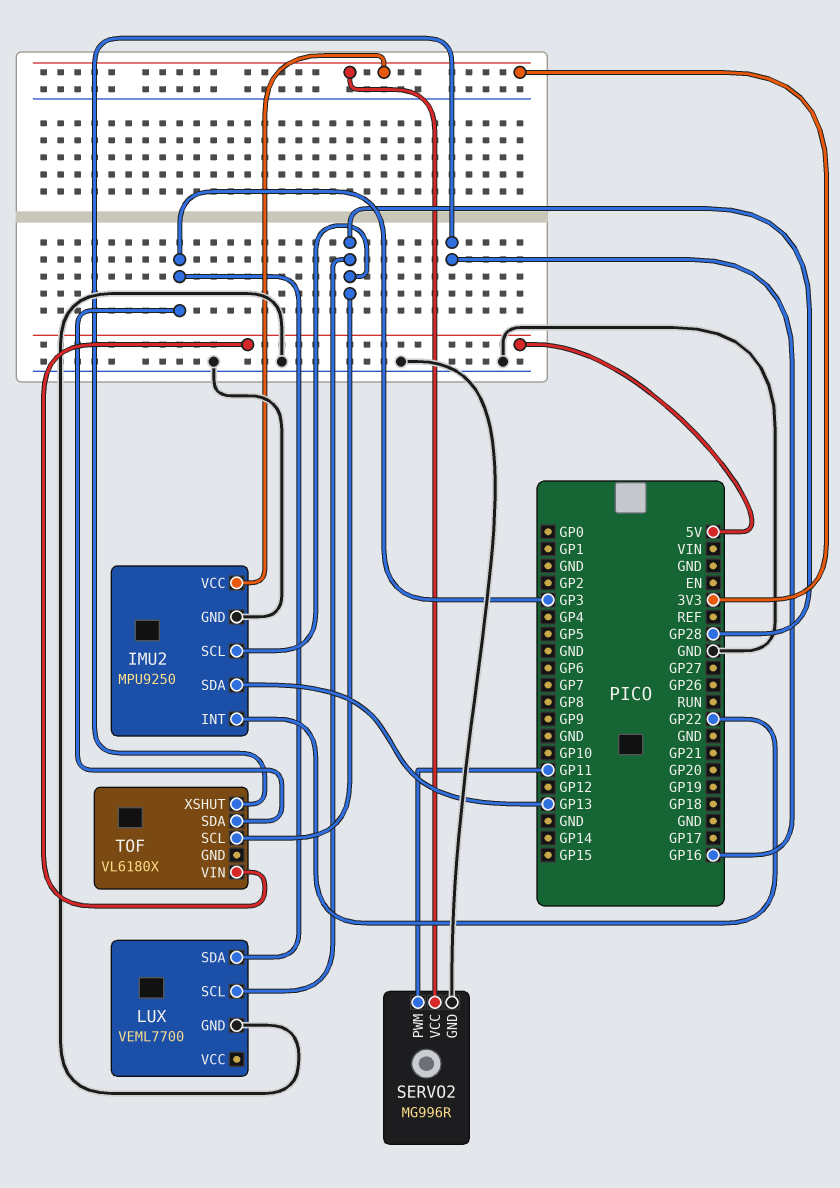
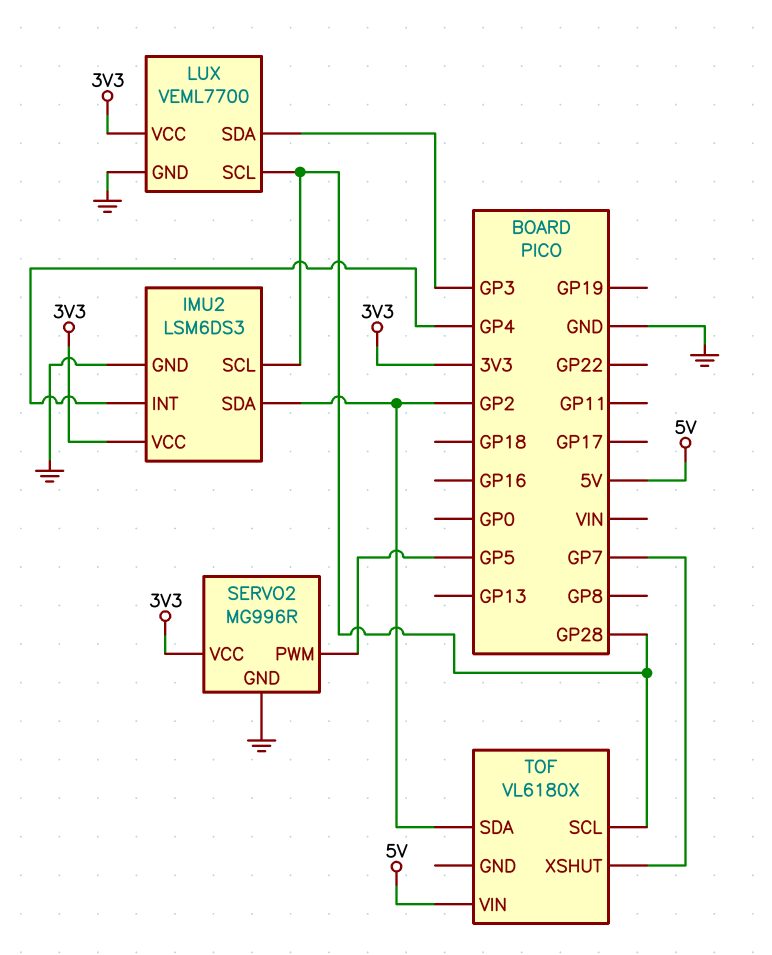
IMU2: MPU9250 -> LSM6DS3
IMU2 pin INT: GP22 -> GP4
IMU2 pin SDA: GP13 -> GP2
LUX pin VCC: none -> 3V3
SERVO2 pin PWM: GP11 -> GP5
TOF pin SDA: GP3 -> GP2
TOF pin XSHUT: GP16 -> GP7

